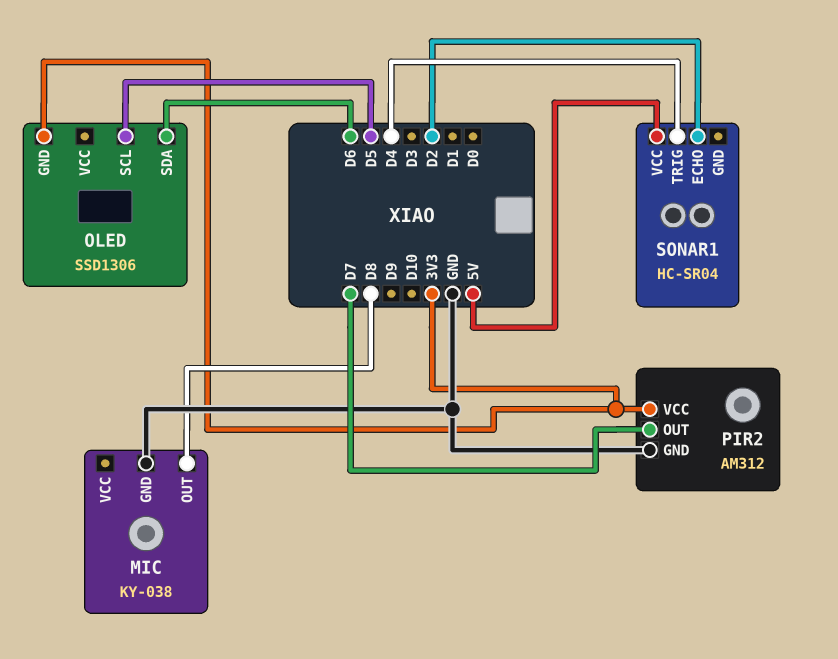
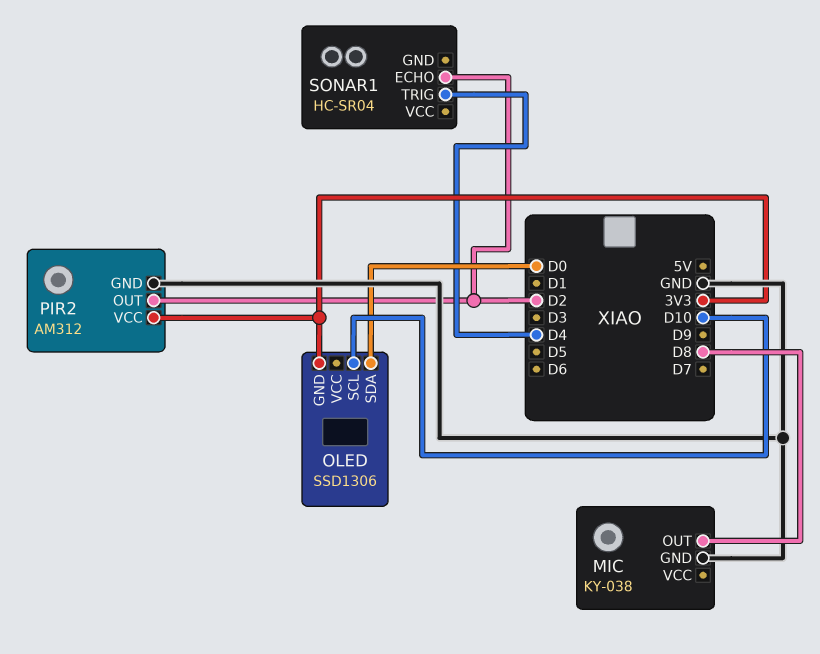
OLED pin SCL: D5 -> D10
OLED pin SDA: D6 -> D0
PIR2 pin OUT: D7 -> D2
SONAR1 pin VCC: 5V -> none

